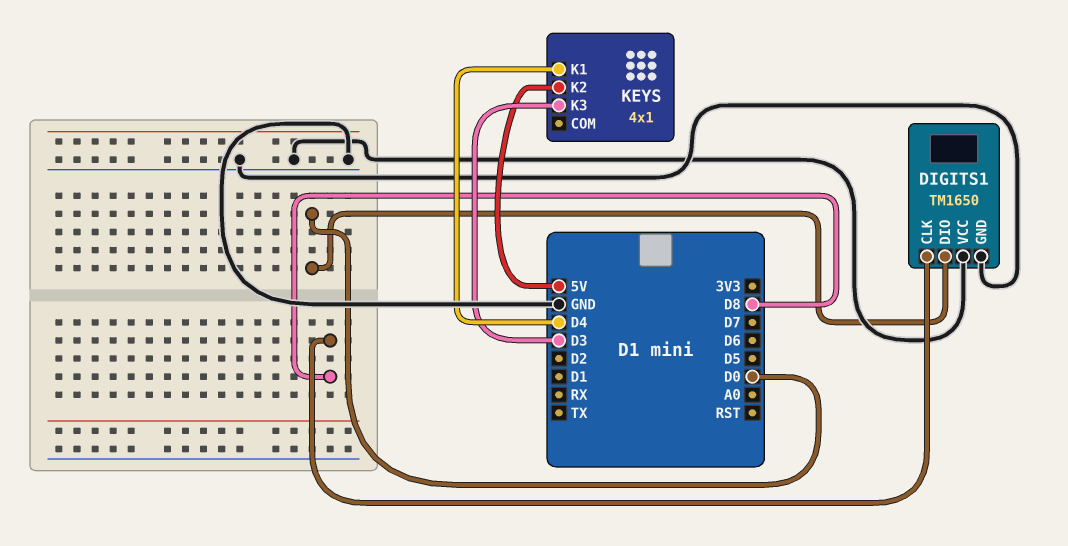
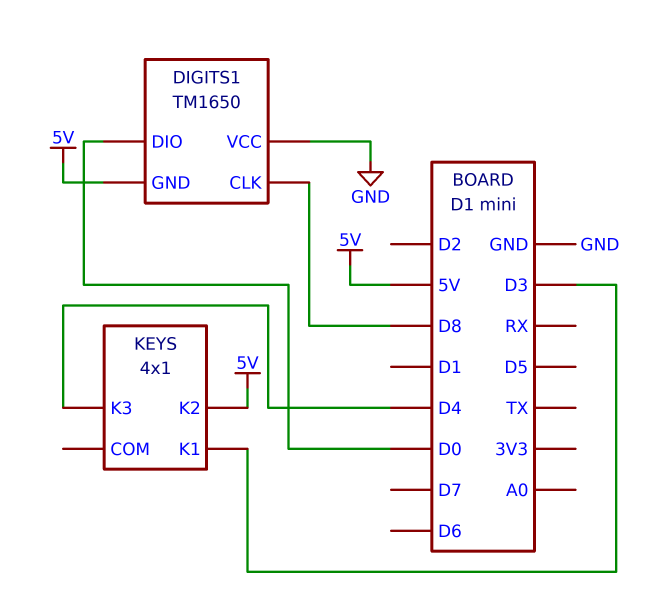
DIGITS1 pin GND: GND -> 5V
KEYS pin K1: D4 -> D3
KEYS pin K3: D3 -> D4

